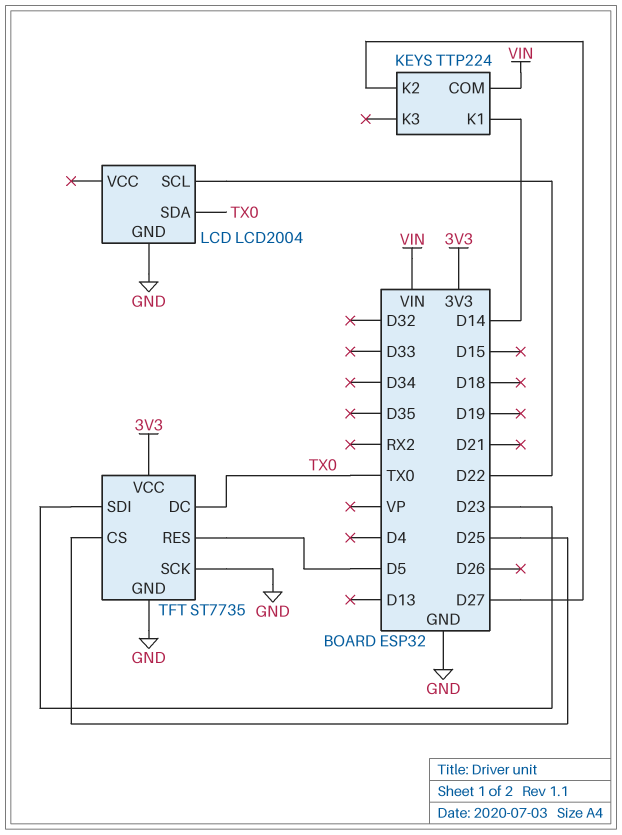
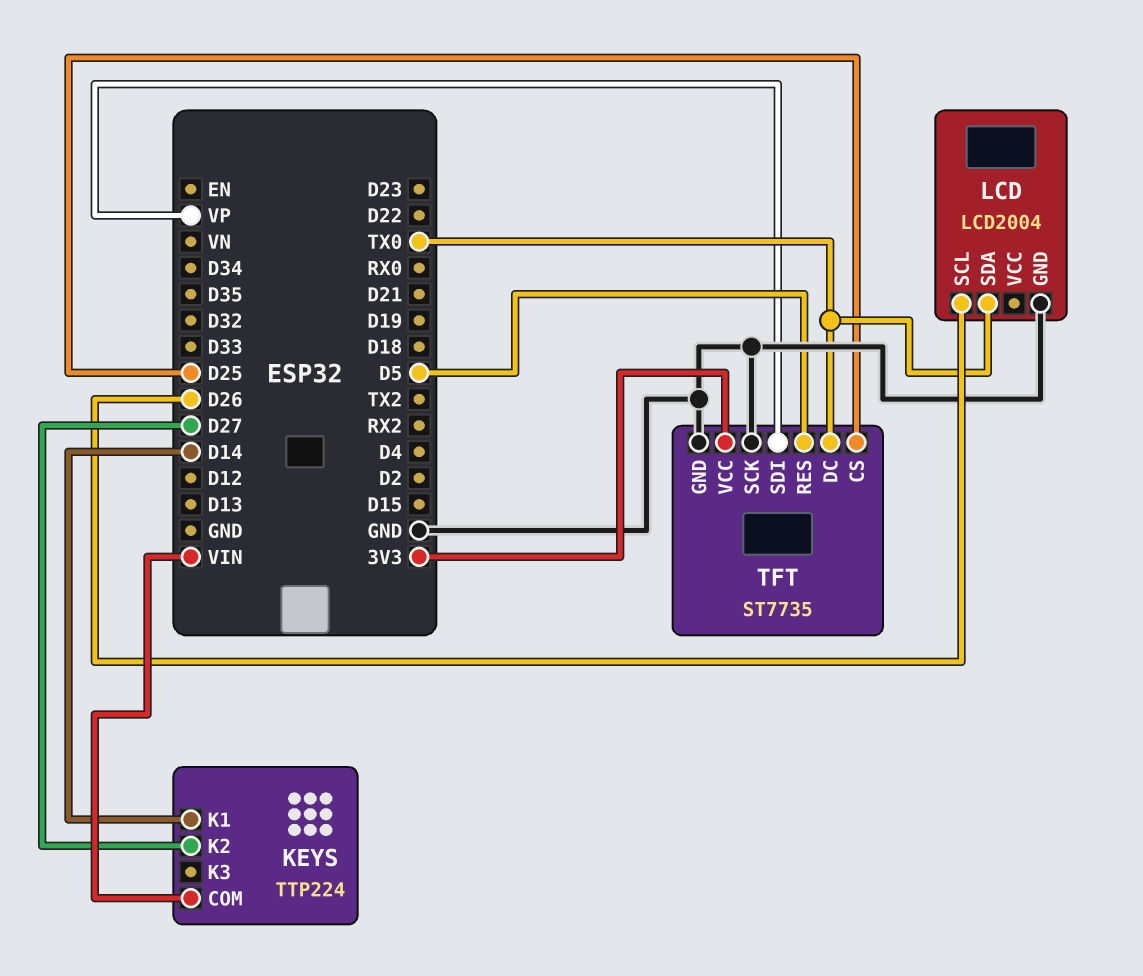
LCD pin SCL: D22 -> D26
TFT pin SDI: D23 -> VP

